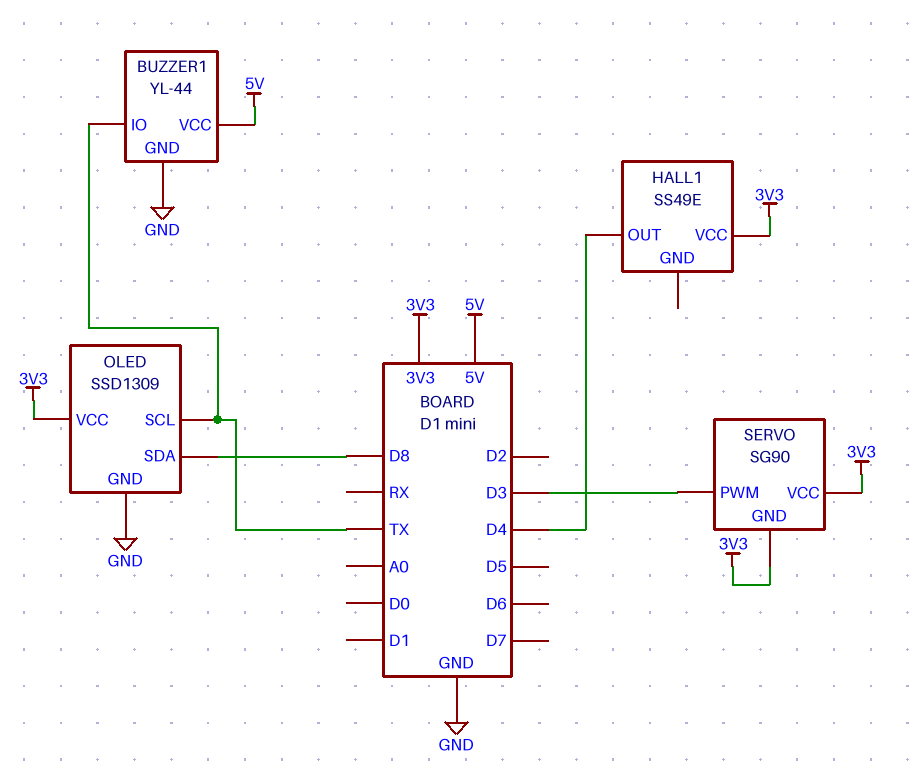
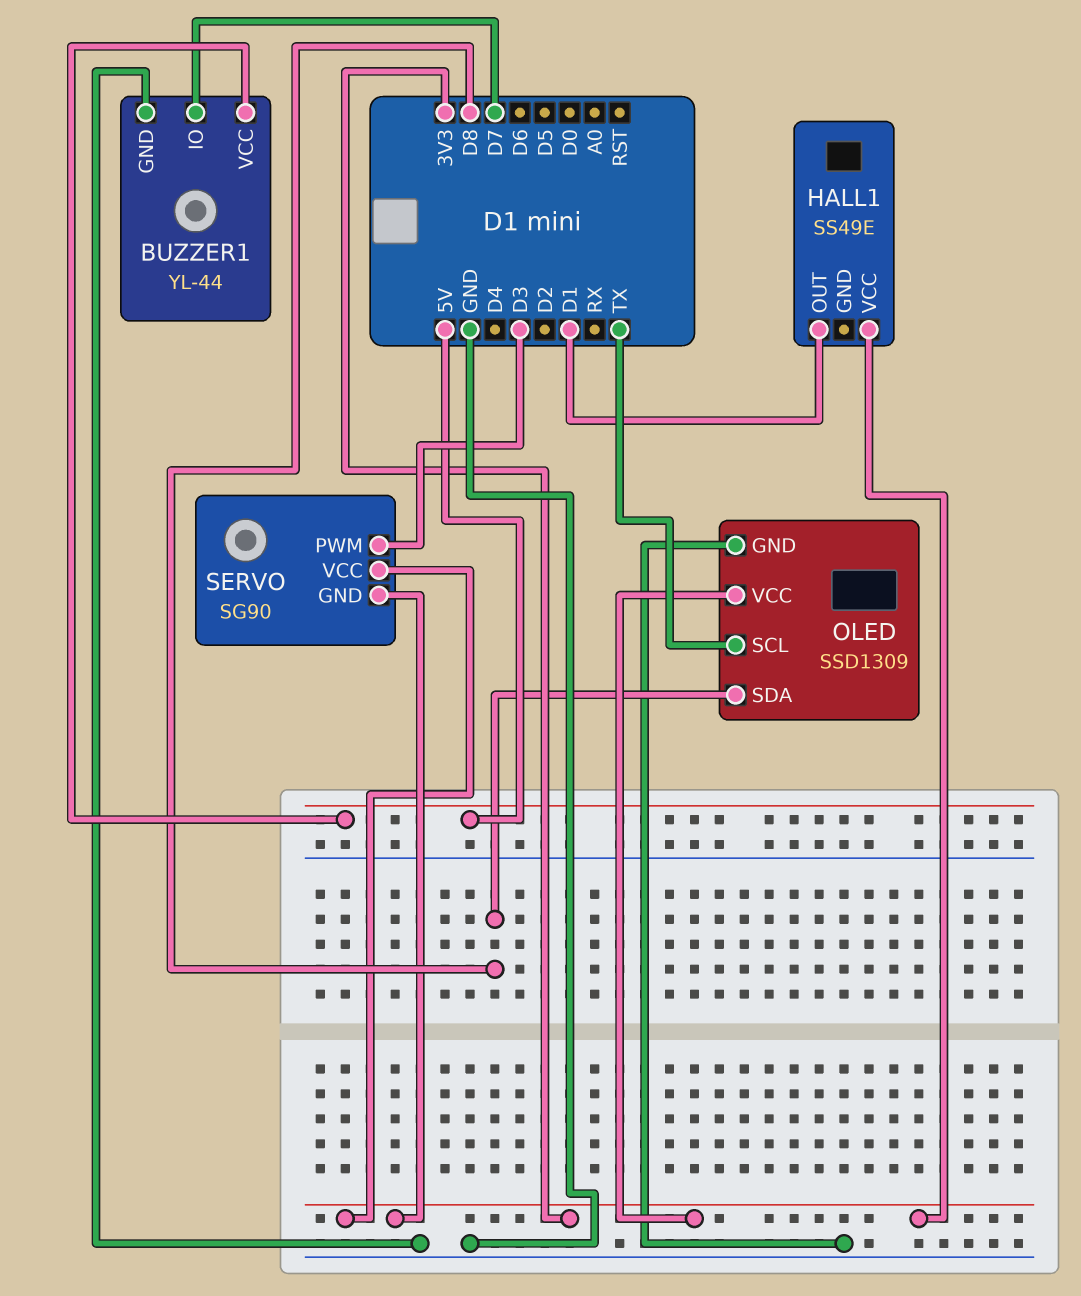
BUZZER1 pin IO: TX -> D7
HALL1 pin OUT: D4 -> D1

